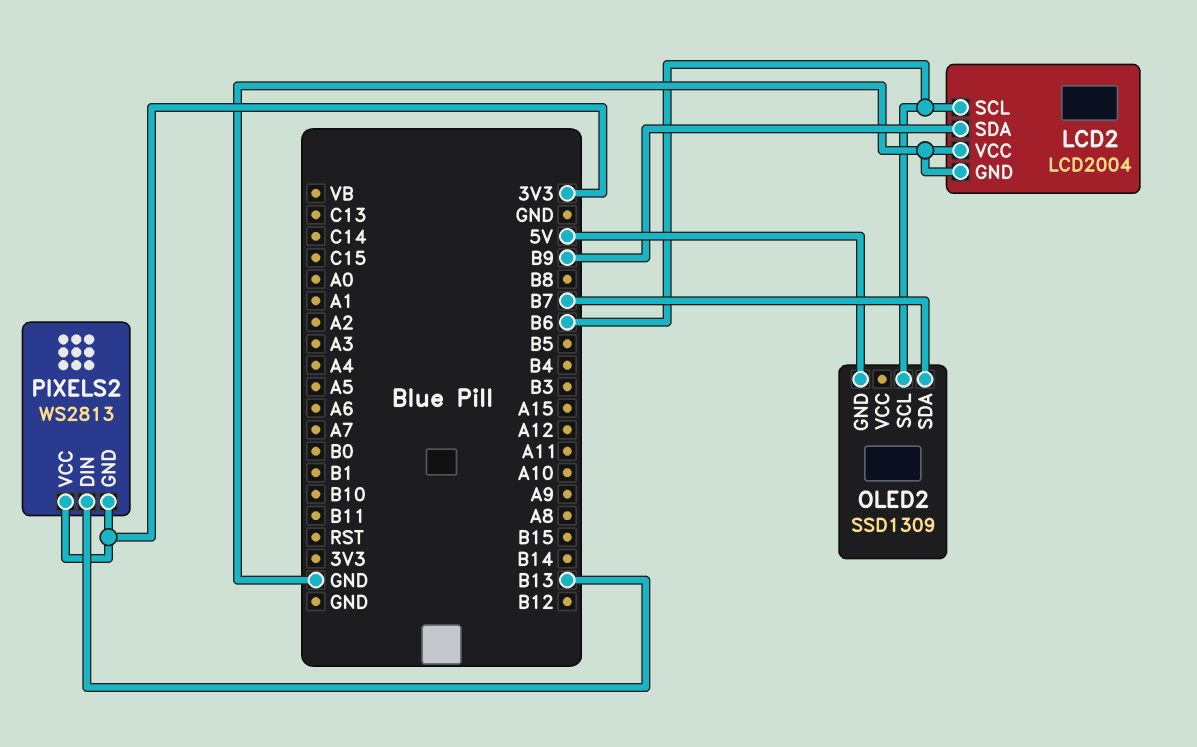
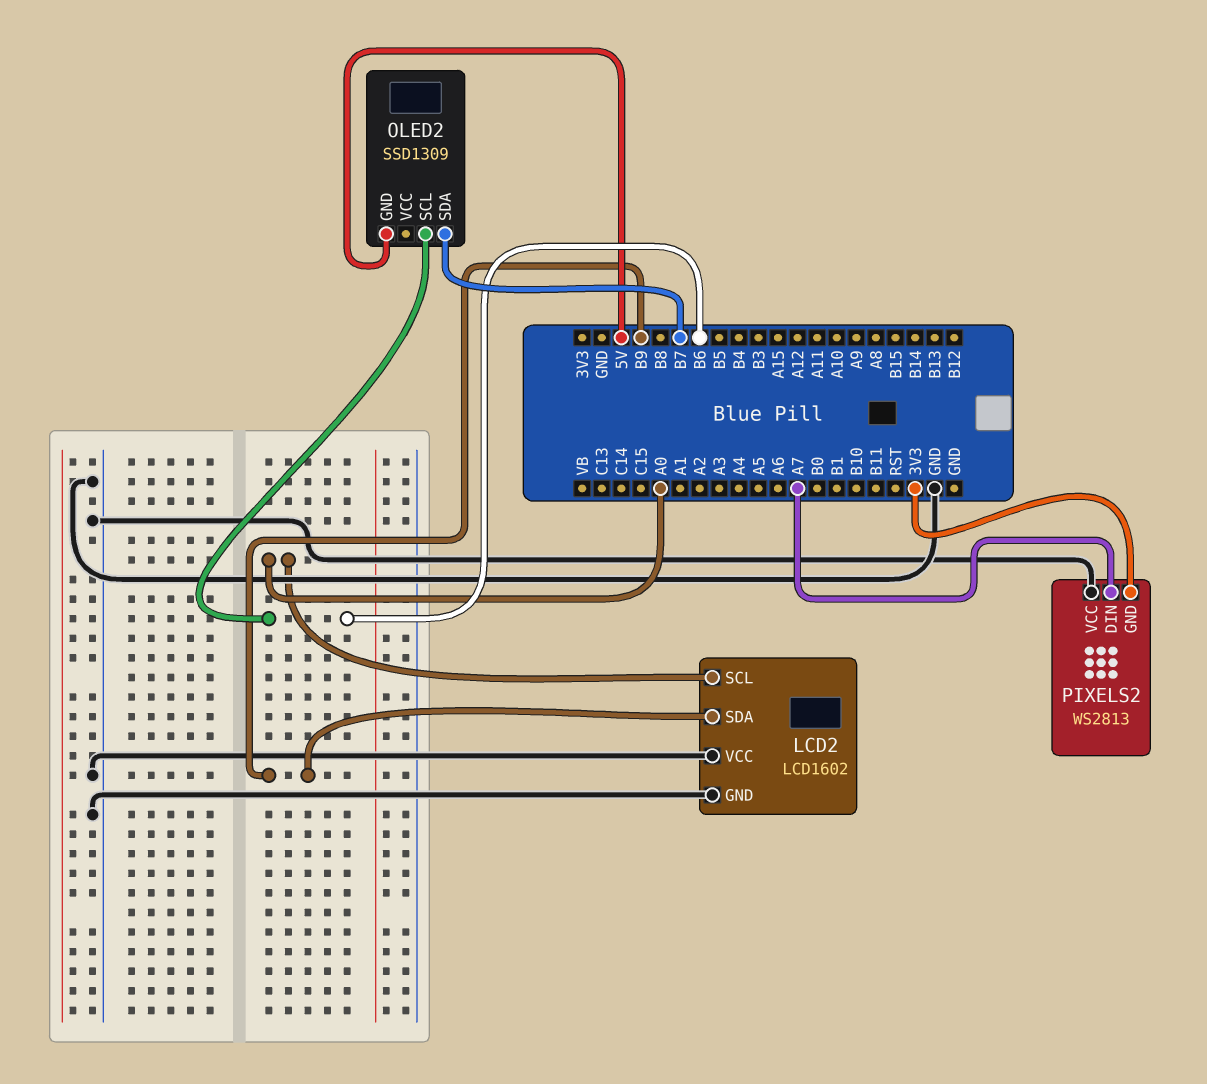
LCD2: LCD2004 -> LCD1602
LCD2 pin SCL: B6 -> A0
PIXELS2 pin DIN: B13 -> A7
PIXELS2 pin VCC: 3V3 -> GND

